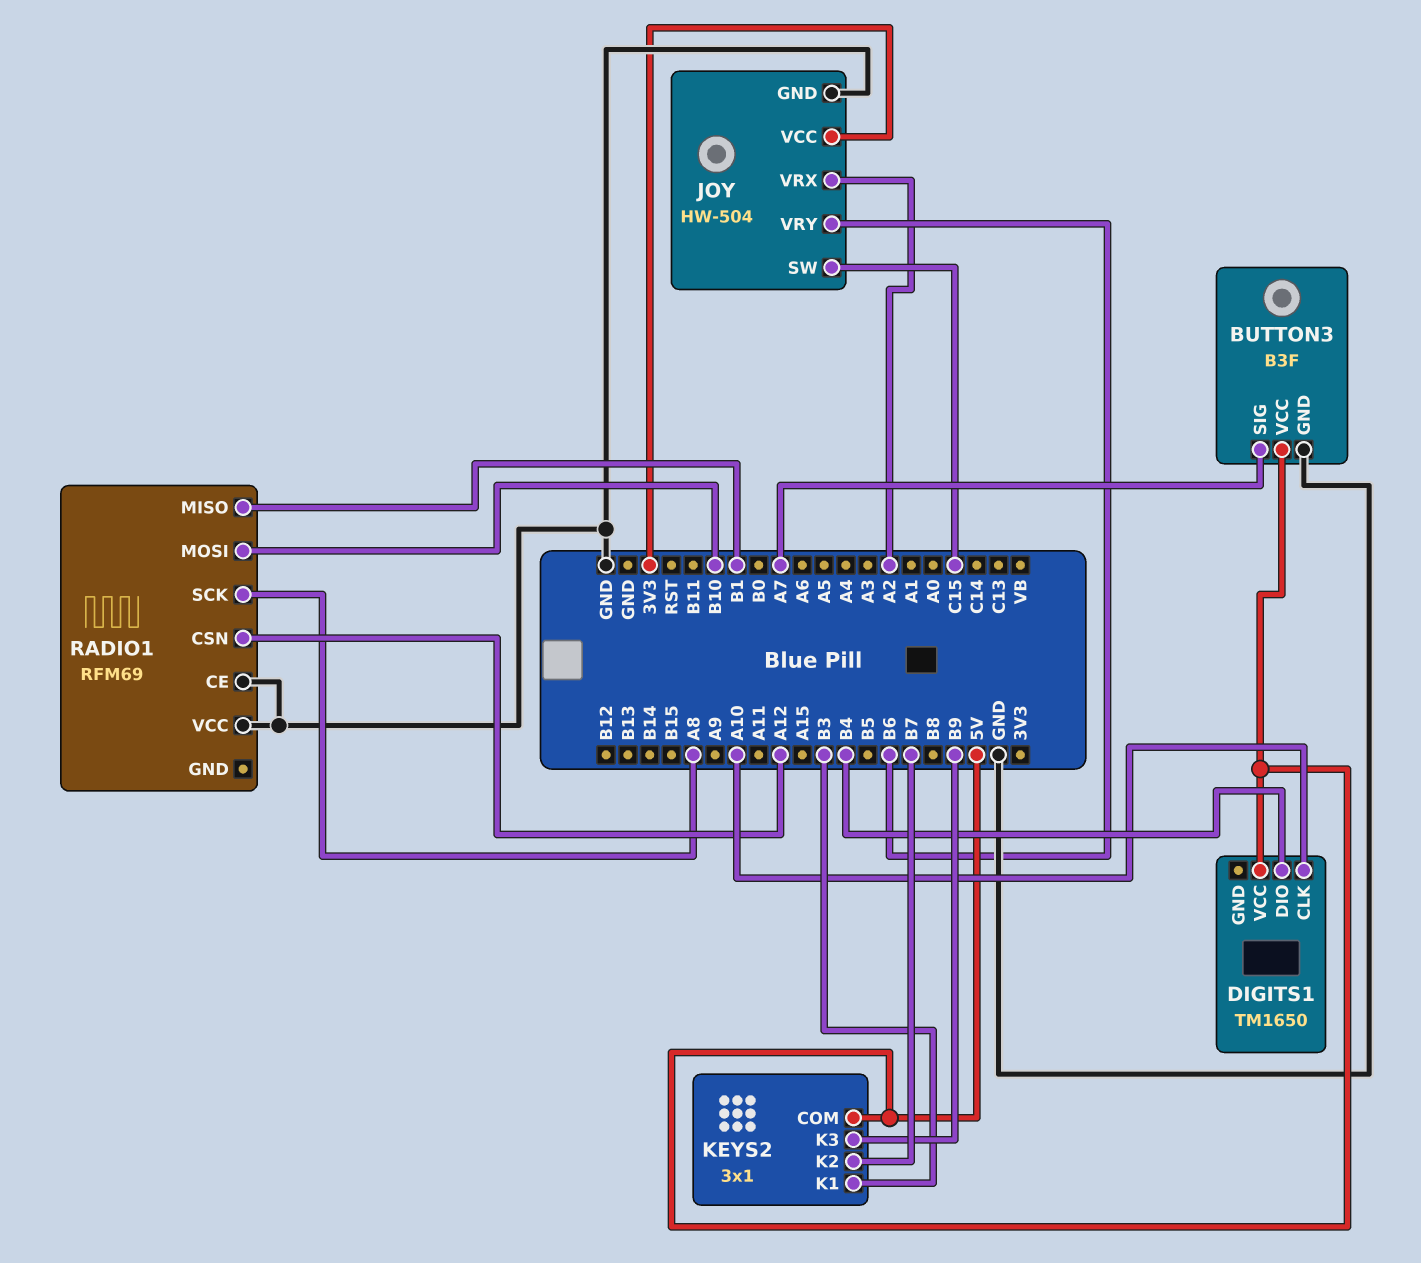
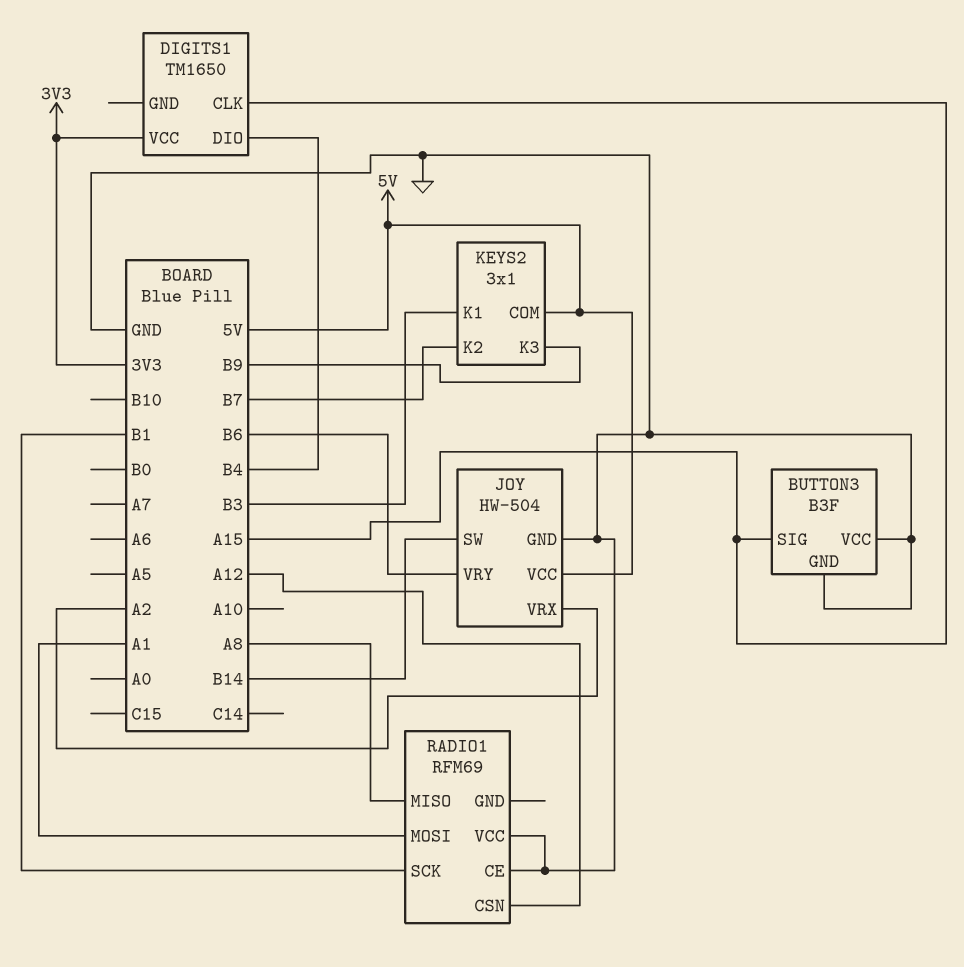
BUTTON3 pin SIG: A7 -> A15
BUTTON3 pin VCC: 5V -> GND
DIGITS1 pin CLK: A10 -> A15
DIGITS1 pin VCC: 5V -> 3V3
JOY pin SW: C15 -> B14
JOY pin VCC: 3V3 -> 5V
RADIO1 pin MISO: B1 -> A8
RADIO1 pin MOSI: B10 -> A1
RADIO1 pin SCK: A8 -> B1

